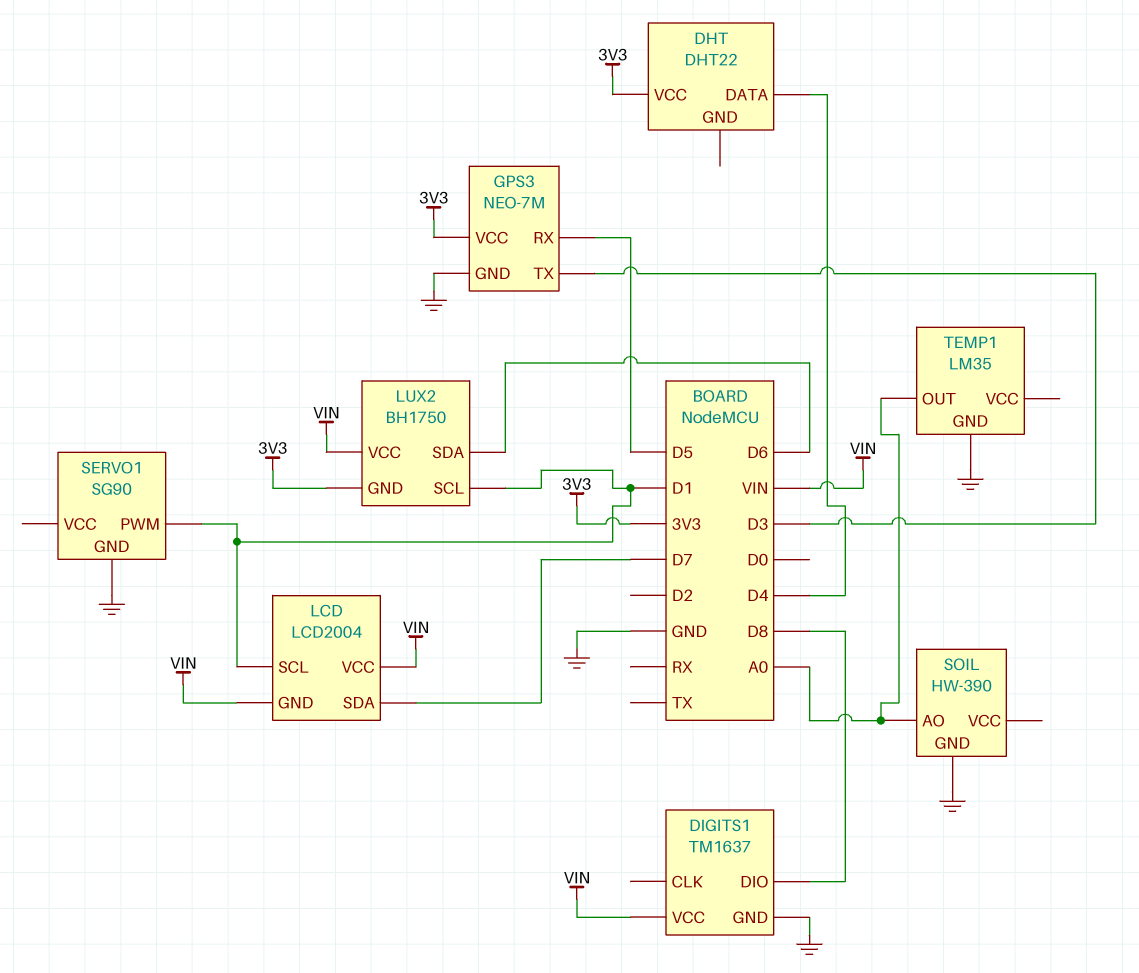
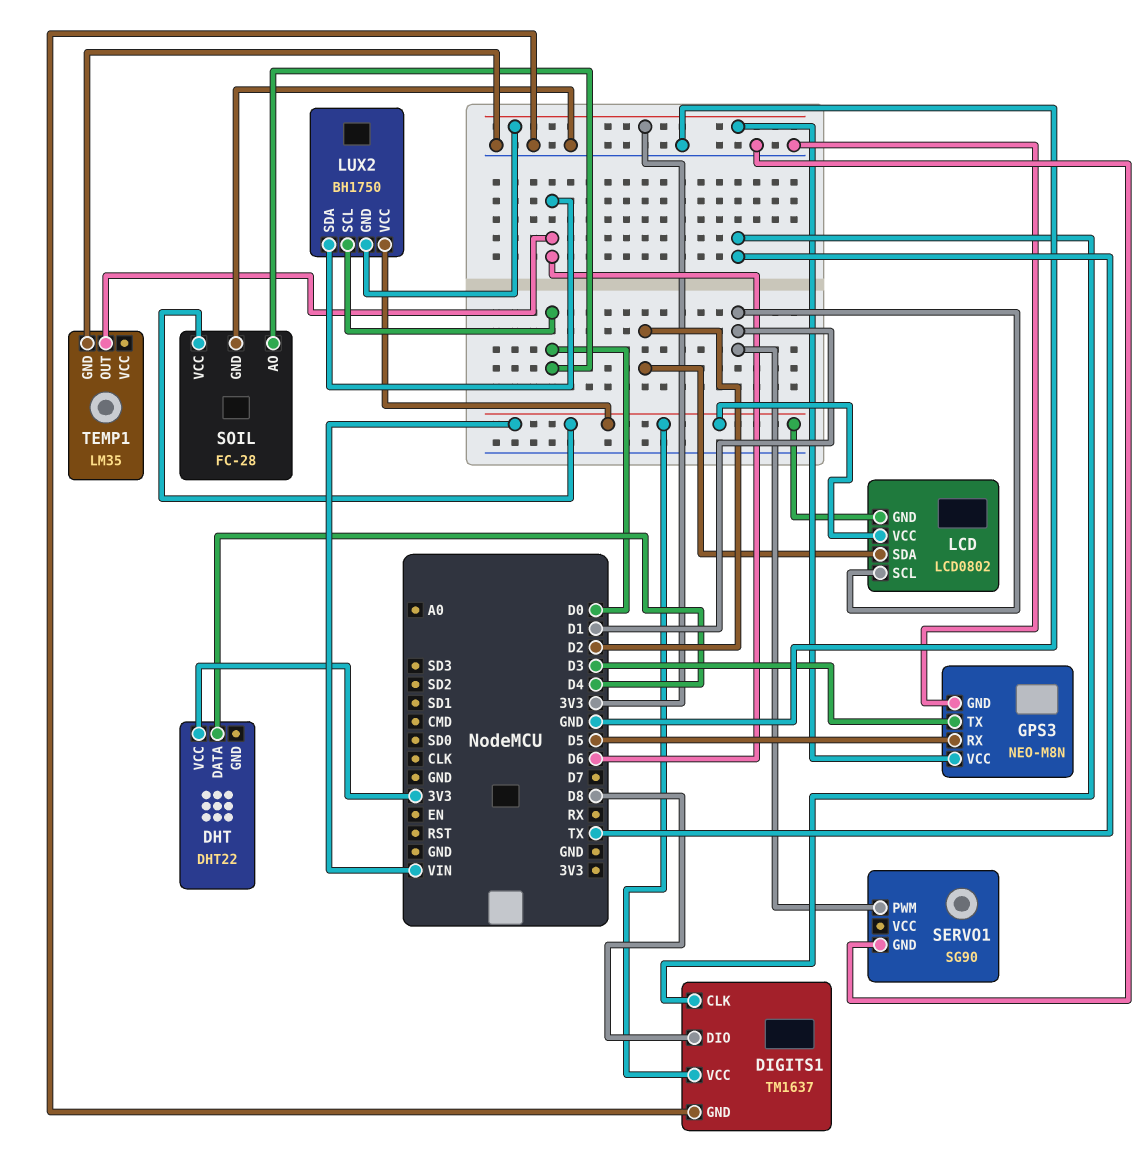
DIGITS1 pin CLK: none -> TX
GPS3: NEO-7M -> NEO-M8N
LCD: LCD2004 -> LCD0802
LCD pin SDA: D7 -> D2
LUX2 pin SCL: D1 -> D0
SOIL: HW-390 -> FC-28
SOIL pin AO: A0 -> D0
SOIL pin VCC: none -> VIN
TEMP1 pin OUT: A0 -> D6

